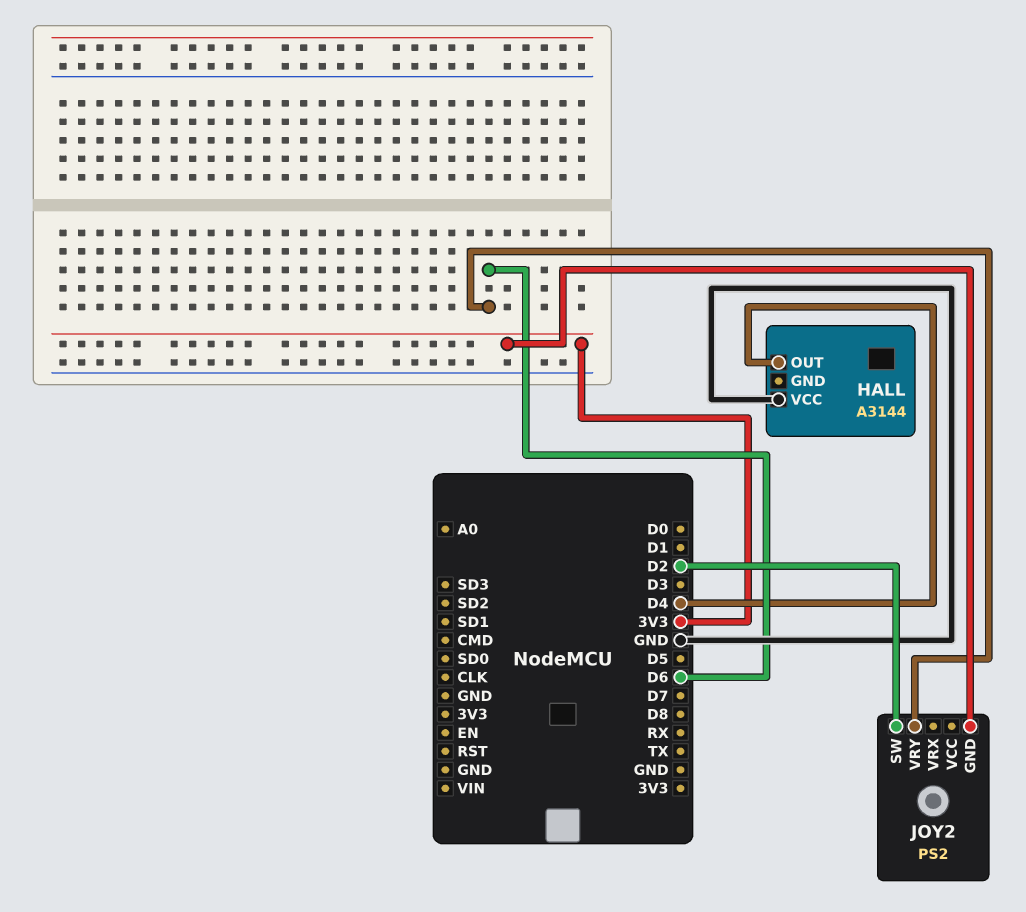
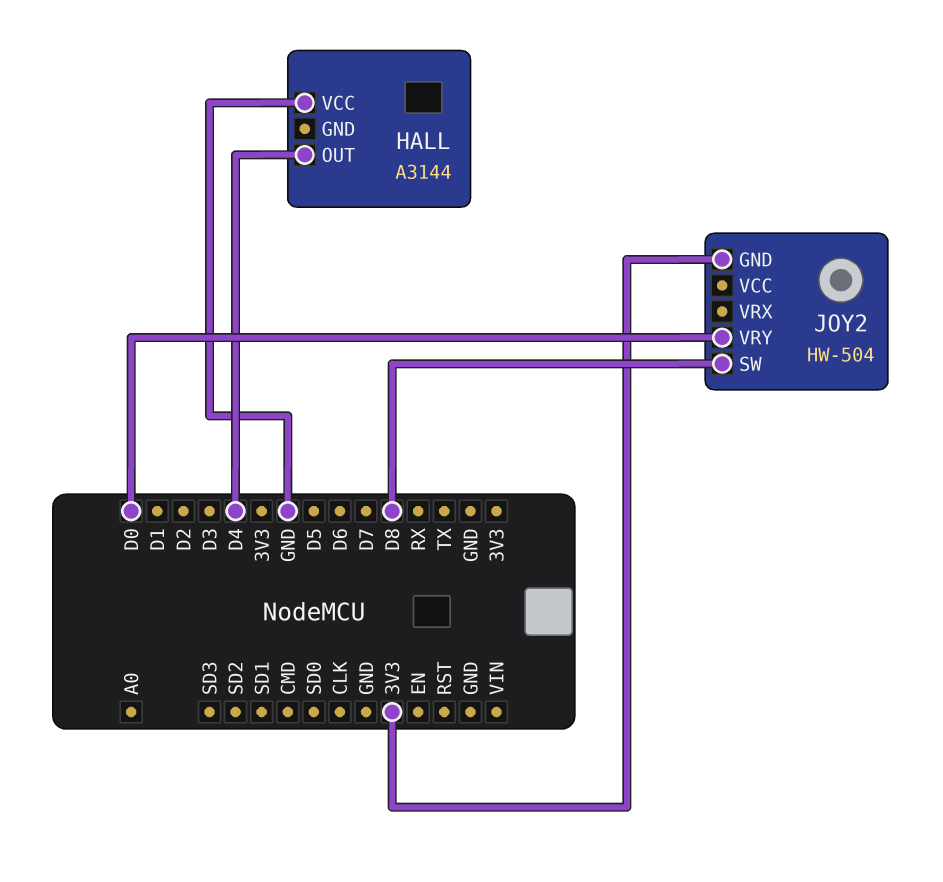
JOY2: PS2 -> HW-504
JOY2 pin SW: D2 -> D8
JOY2 pin VRY: D6 -> D0

